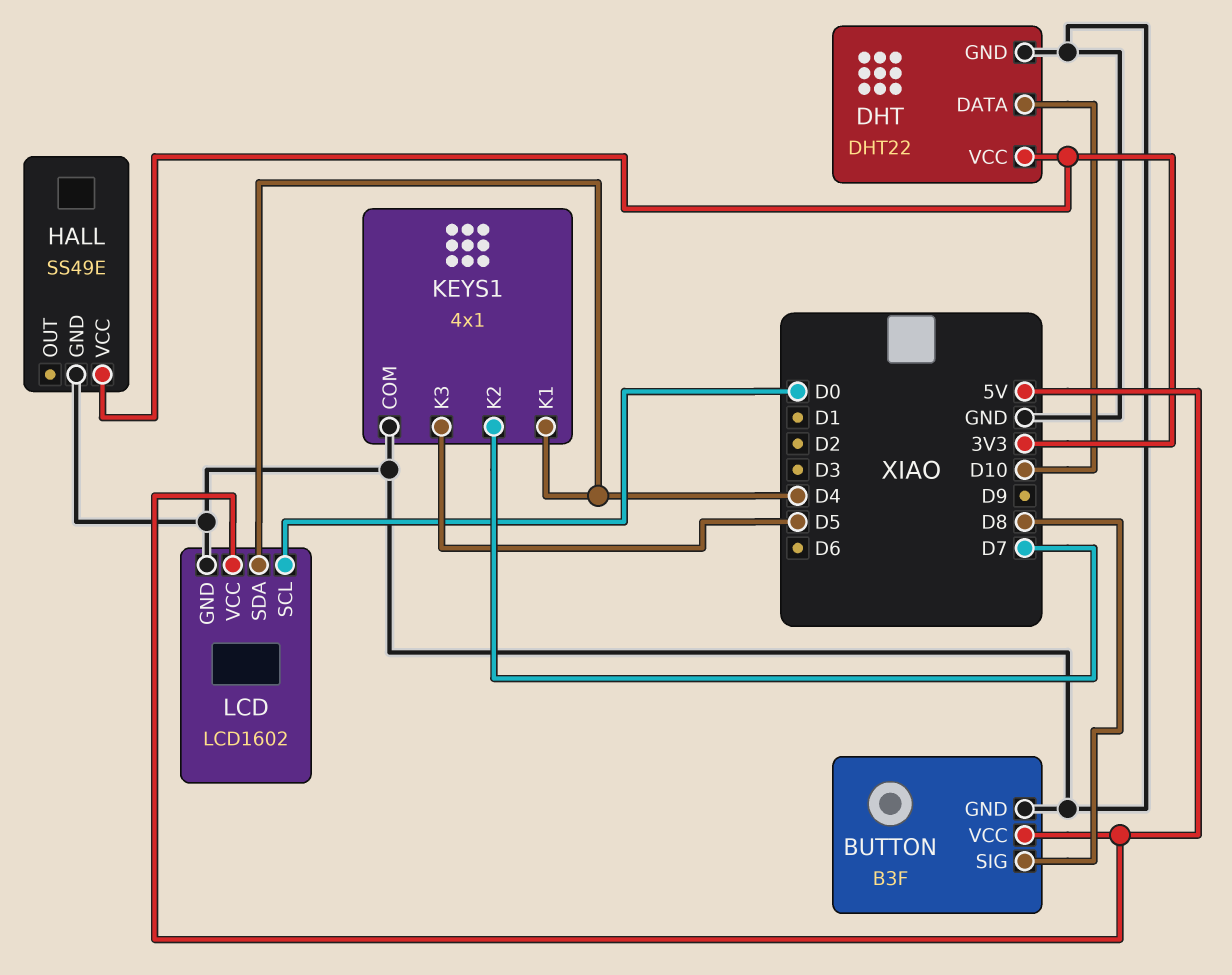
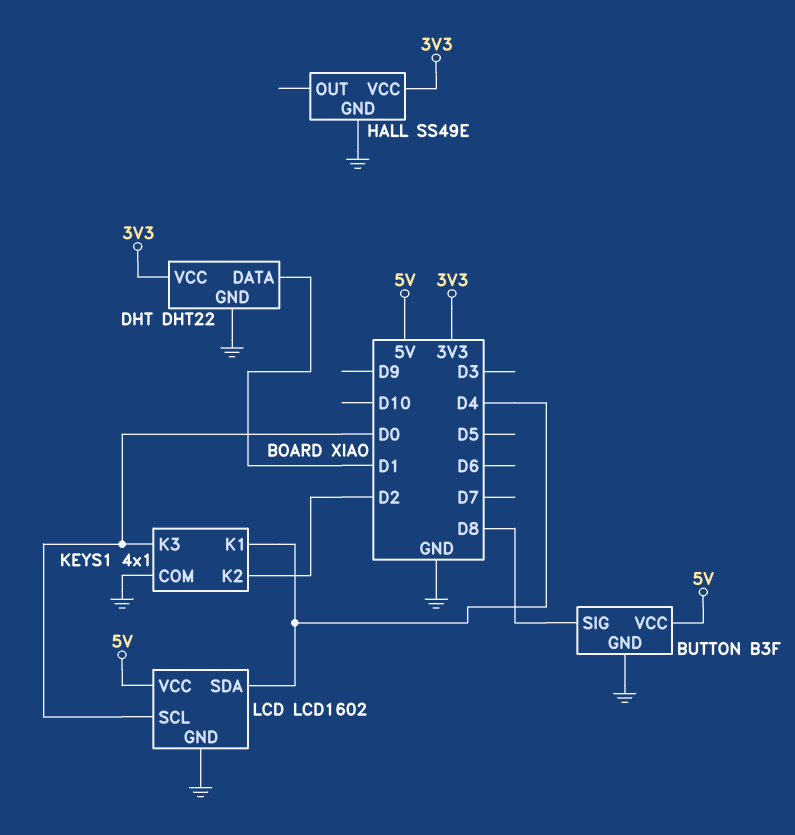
DHT pin DATA: D10 -> D1
KEYS1 pin K2: D7 -> D2
KEYS1 pin K3: D5 -> D0

